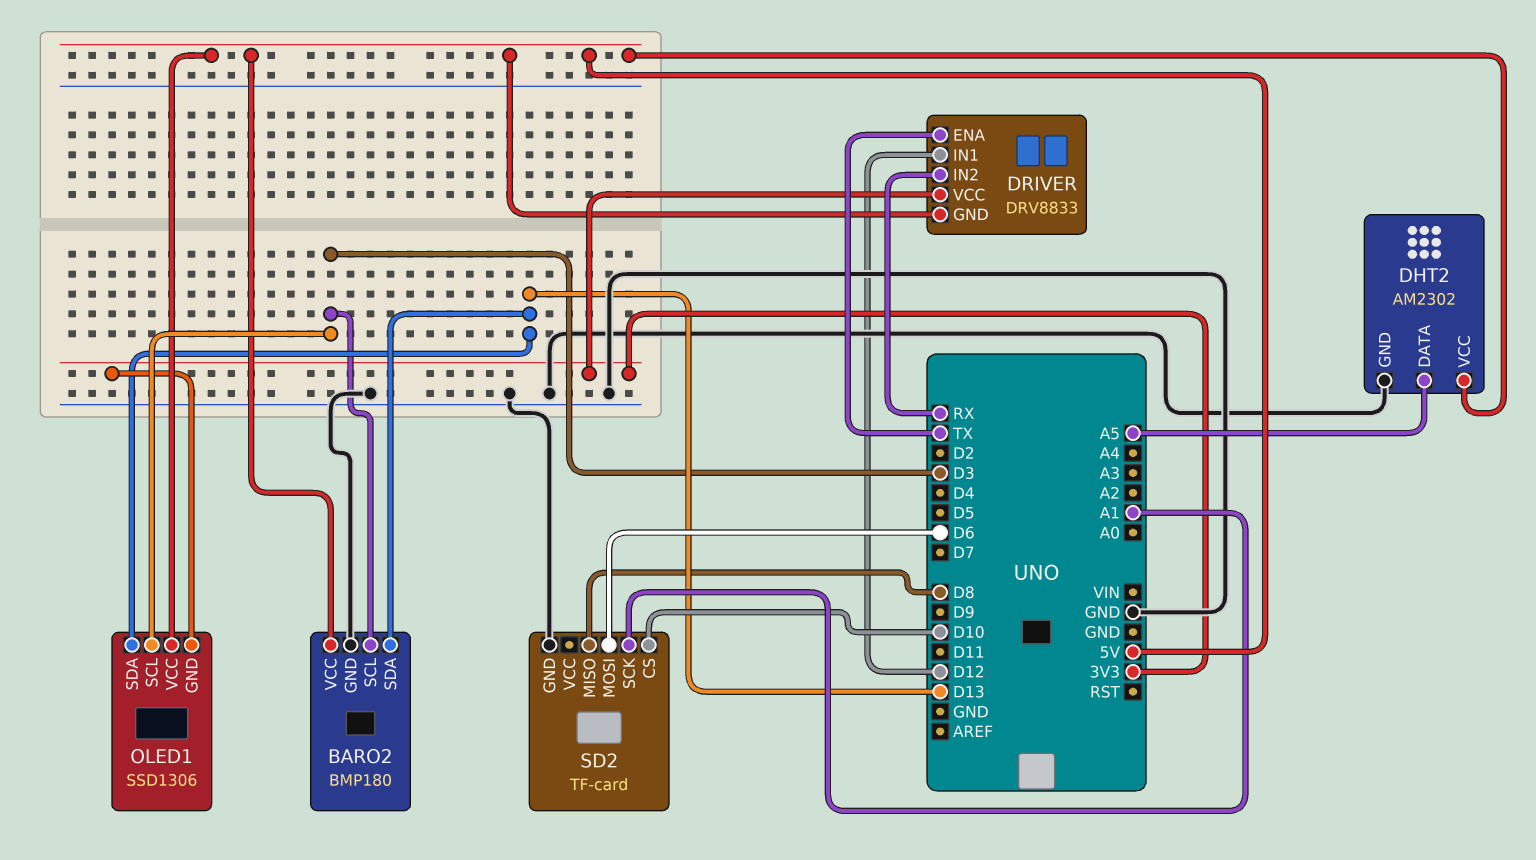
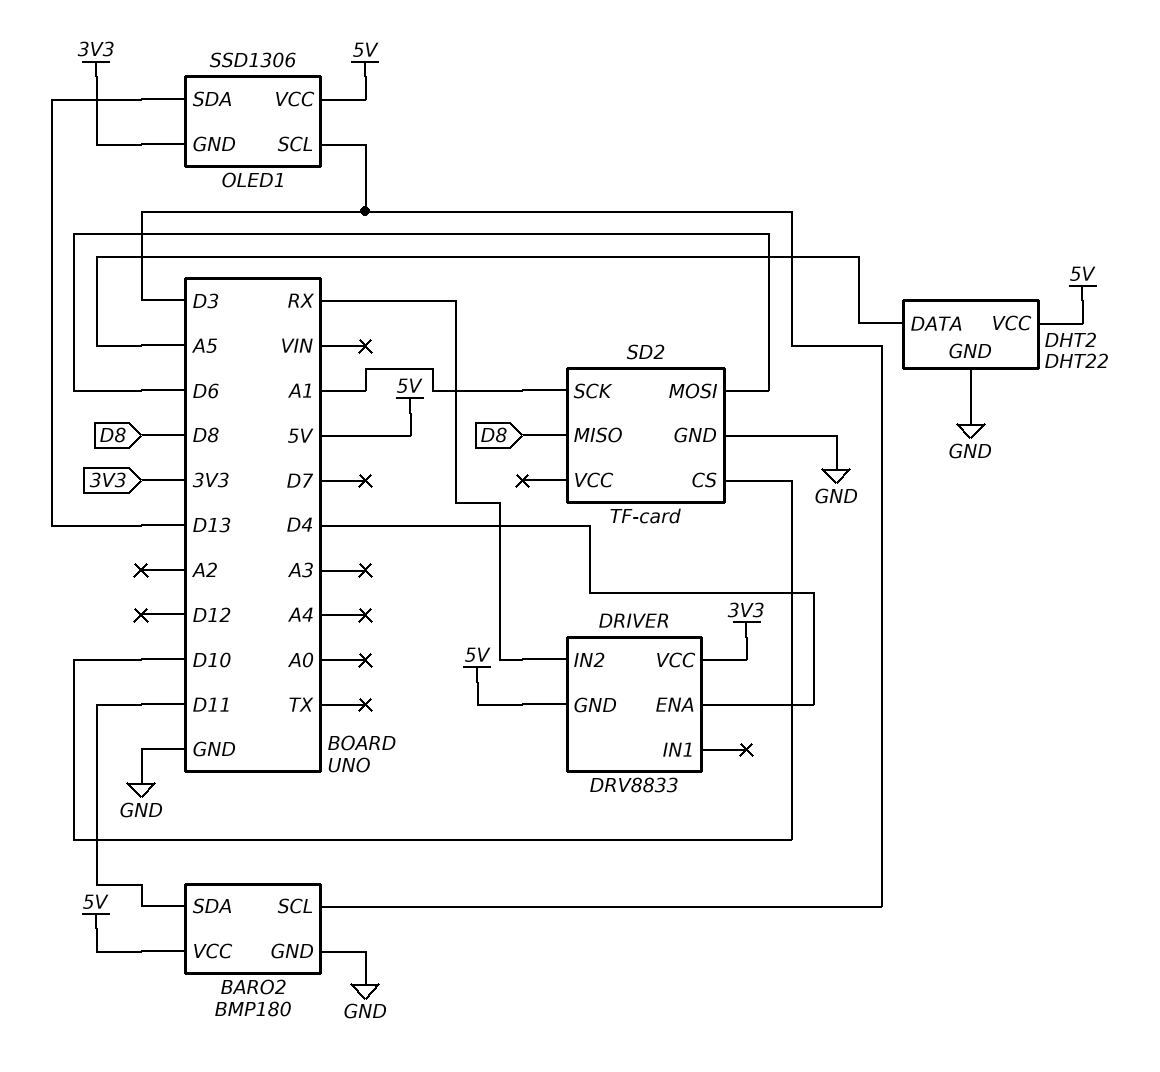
BARO2 pin SDA: D13 -> D11
DHT2: AM2302 -> DHT22
DRIVER pin ENA: TX -> D4
DRIVER pin IN1: D12 -> none

